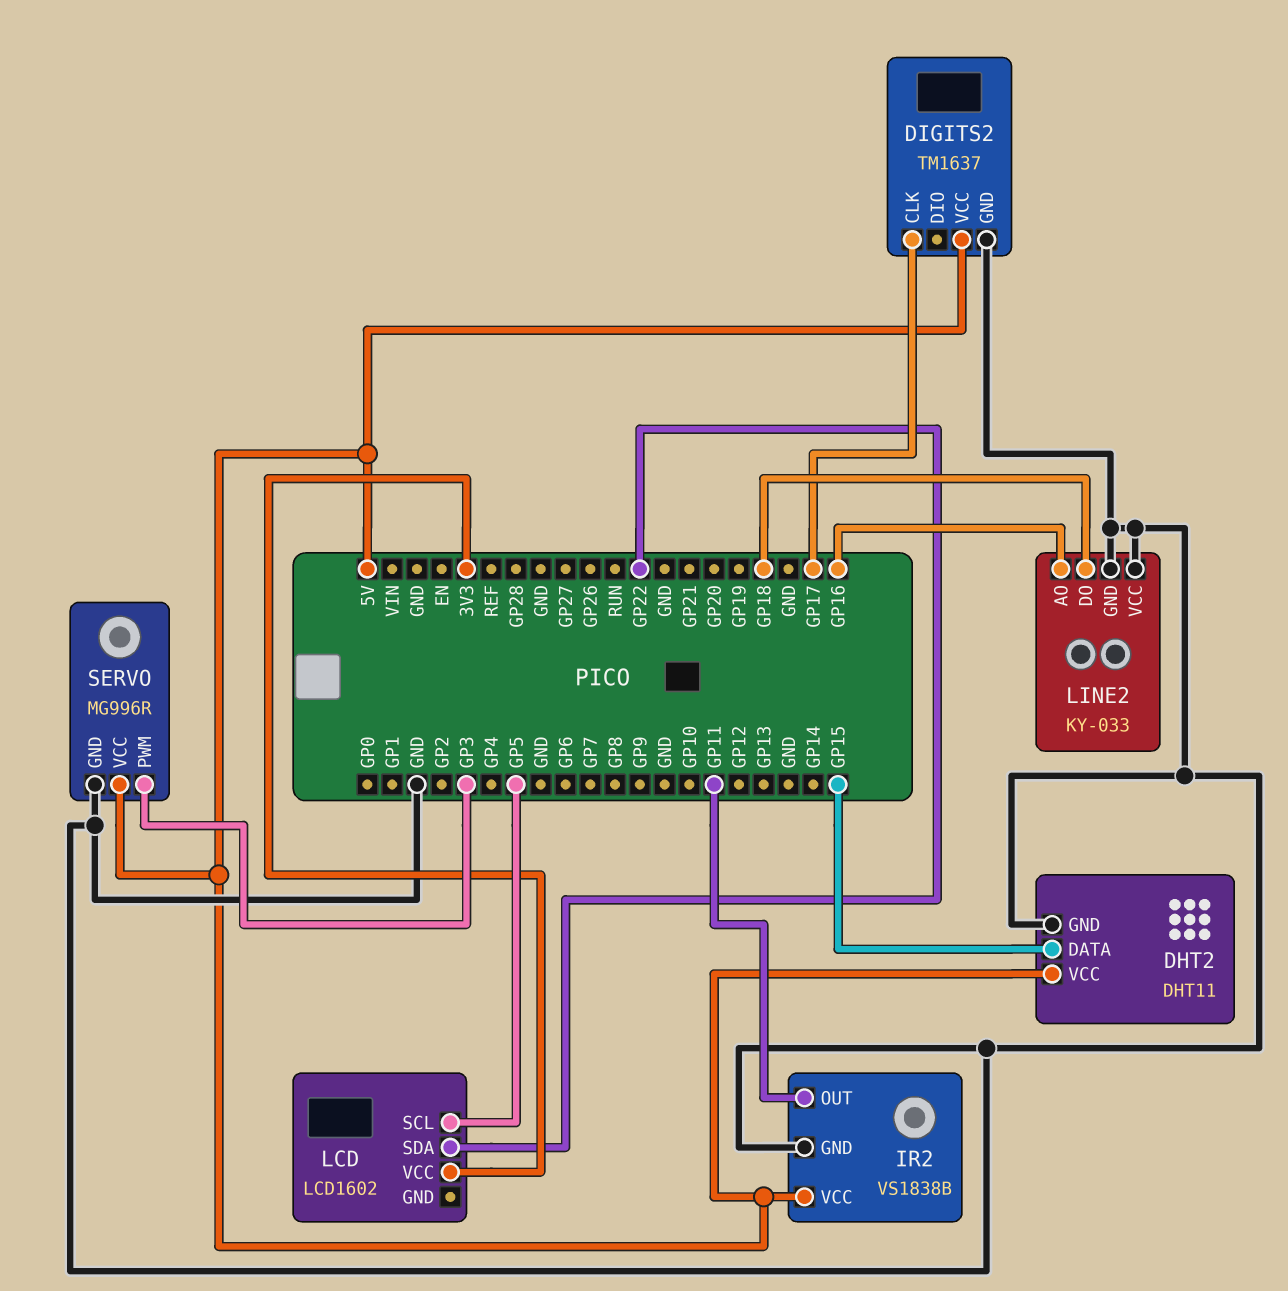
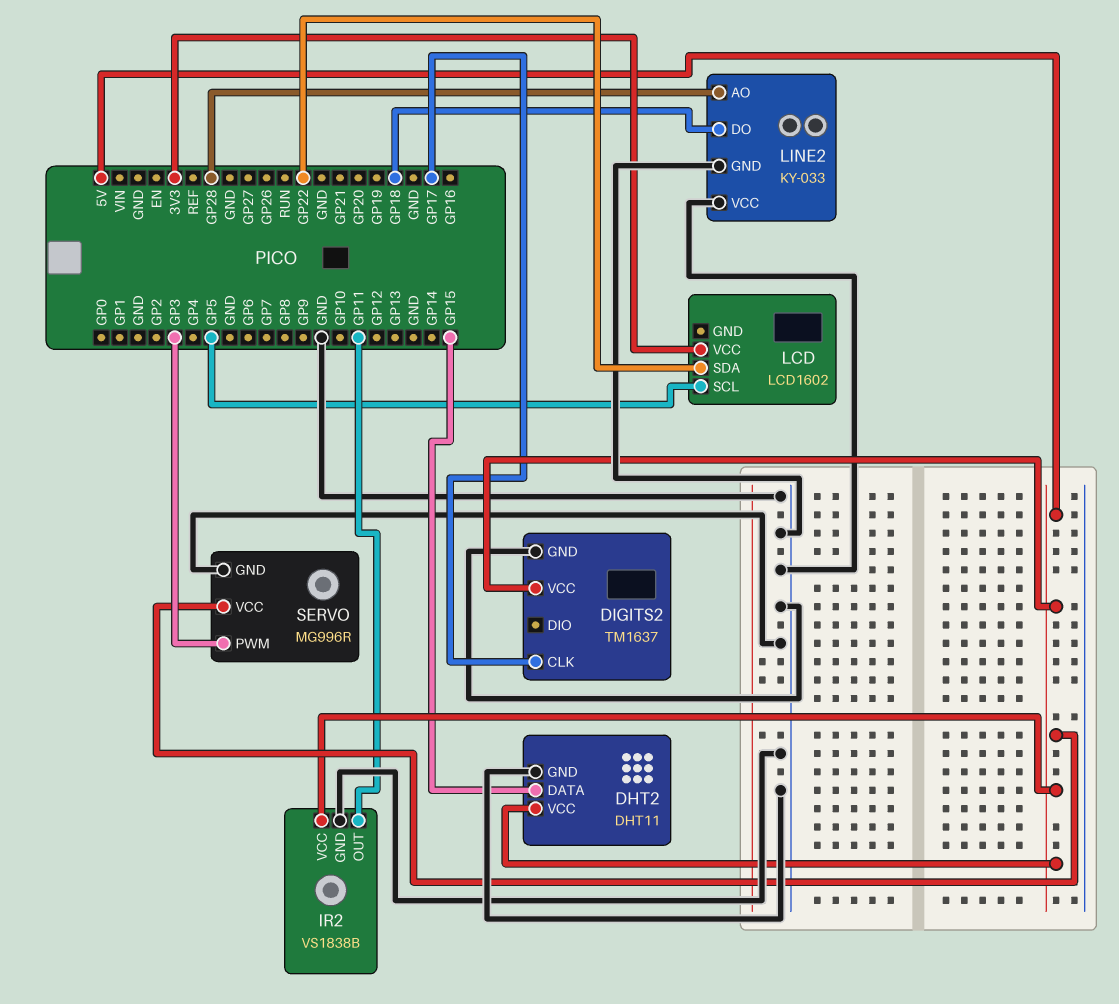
LINE2 pin AO: GP16 -> GP28

